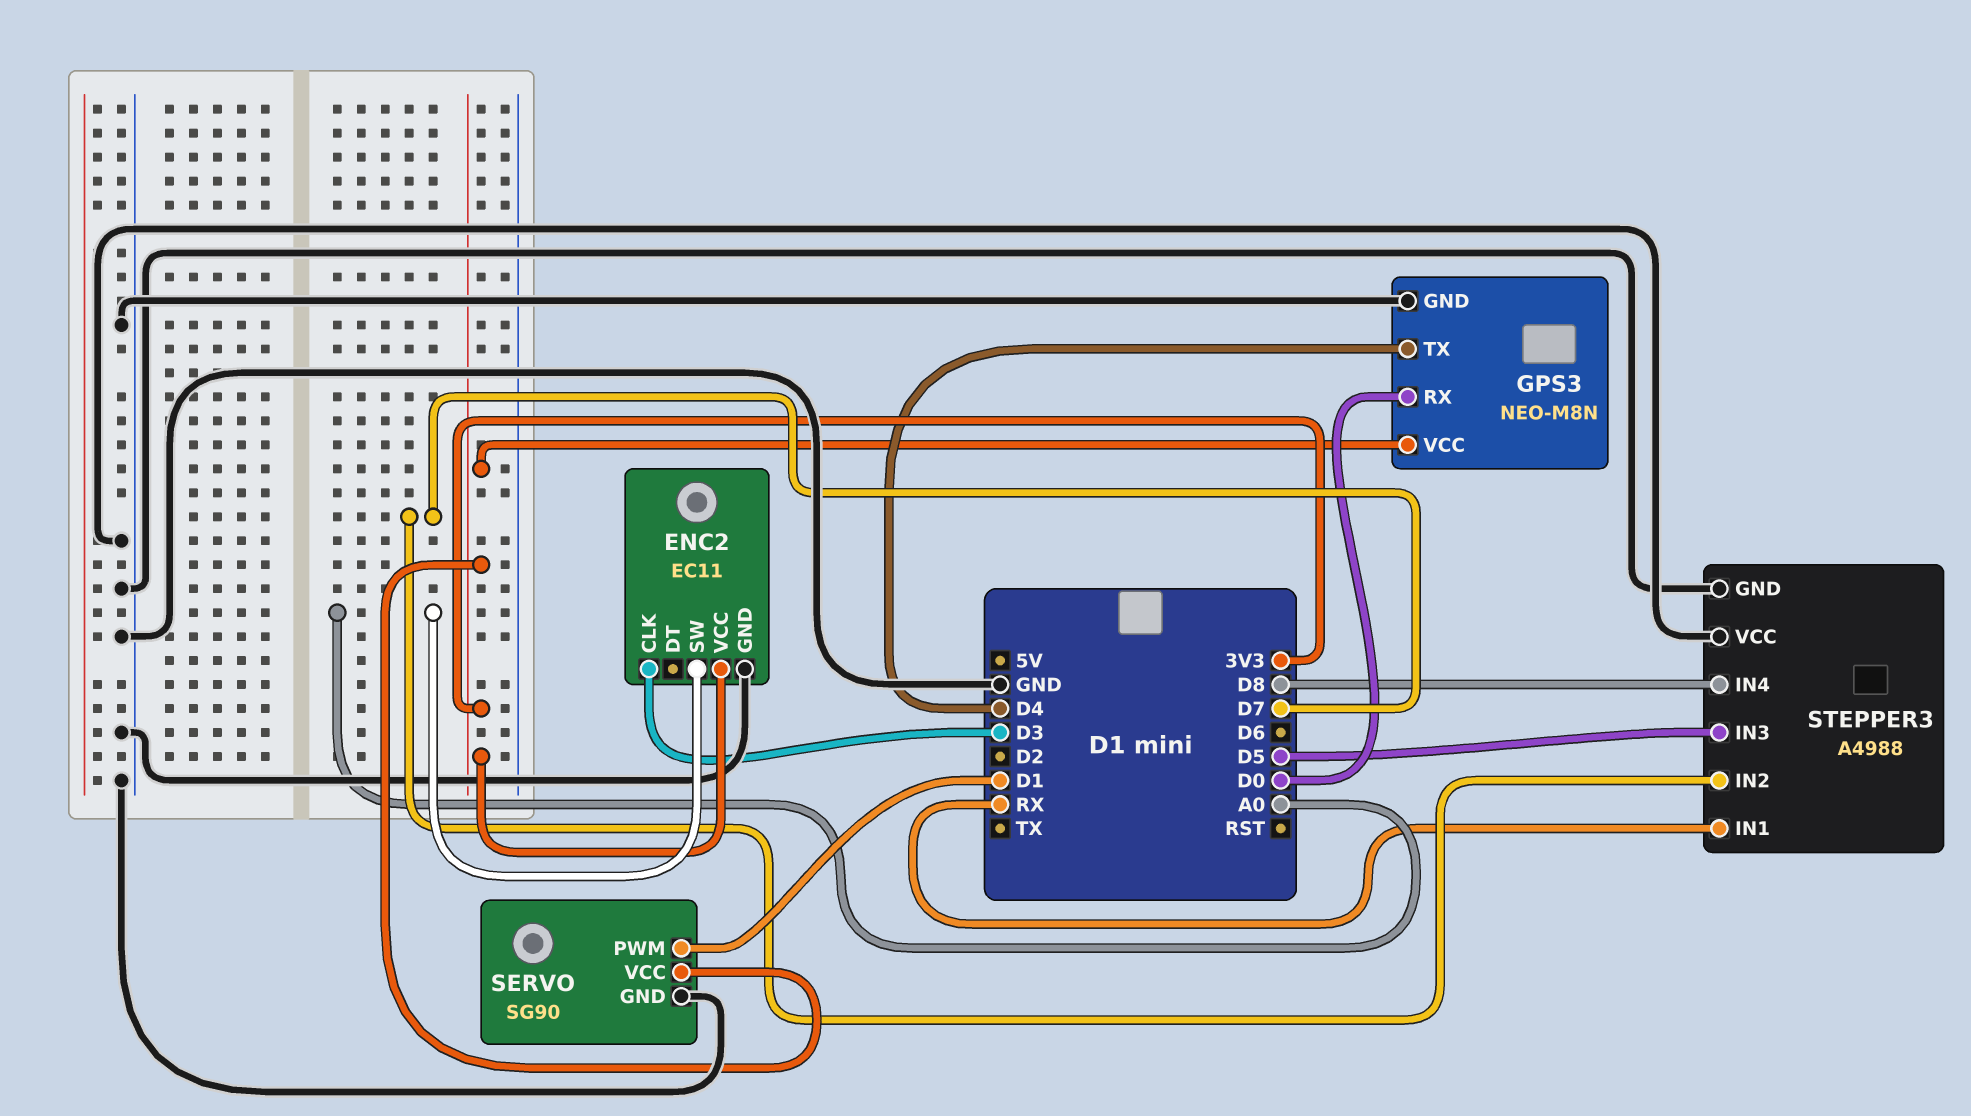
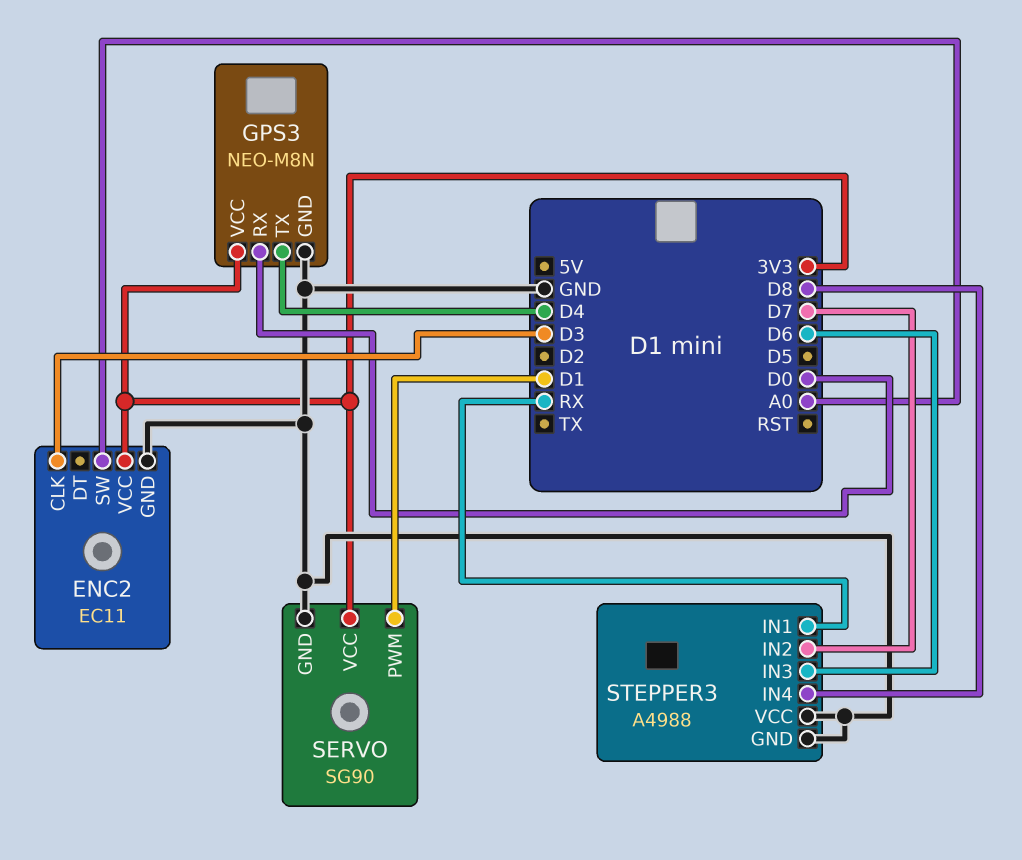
STEPPER3 pin IN3: D5 -> D6

